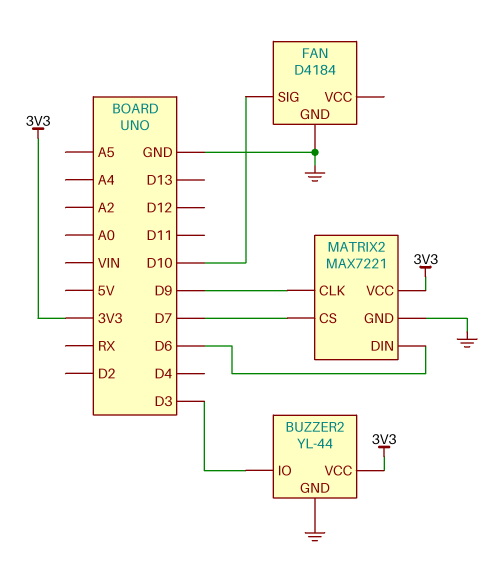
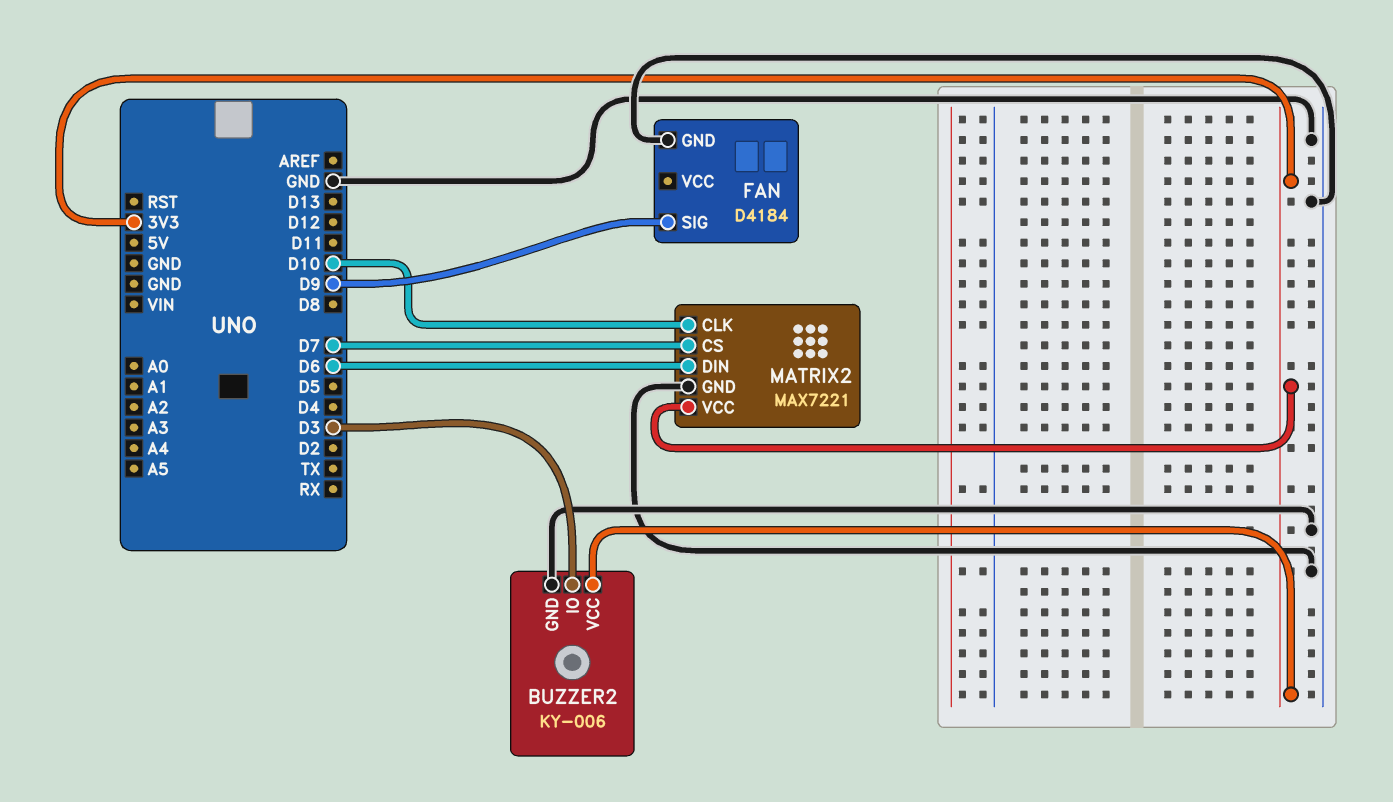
BUZZER2: YL-44 -> KY-006
FAN pin SIG: D10 -> D9
MATRIX2 pin CLK: D9 -> D10

